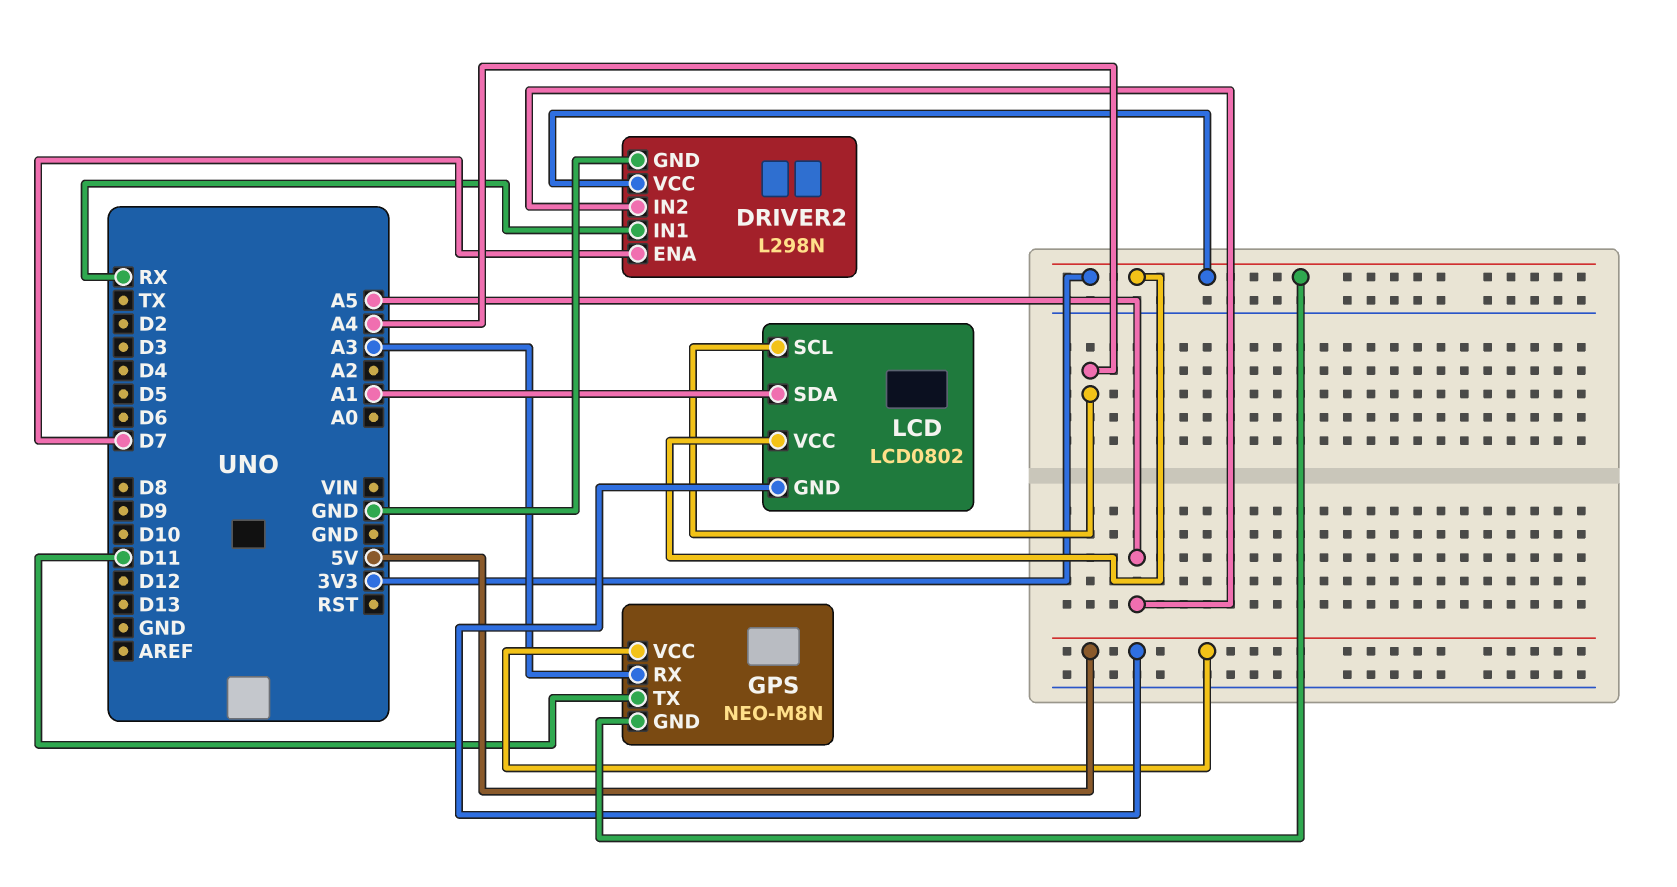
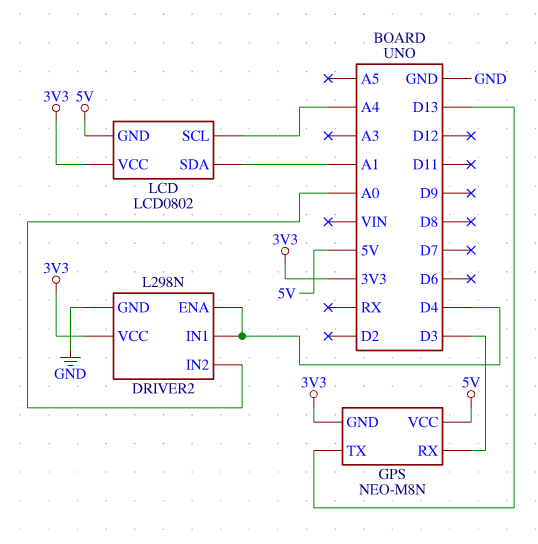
DRIVER2 pin ENA: D7 -> D4
DRIVER2 pin IN1: RX -> D4
DRIVER2 pin IN2: A5 -> A0
GPS pin RX: A3 -> D3
GPS pin TX: D11 -> D13

